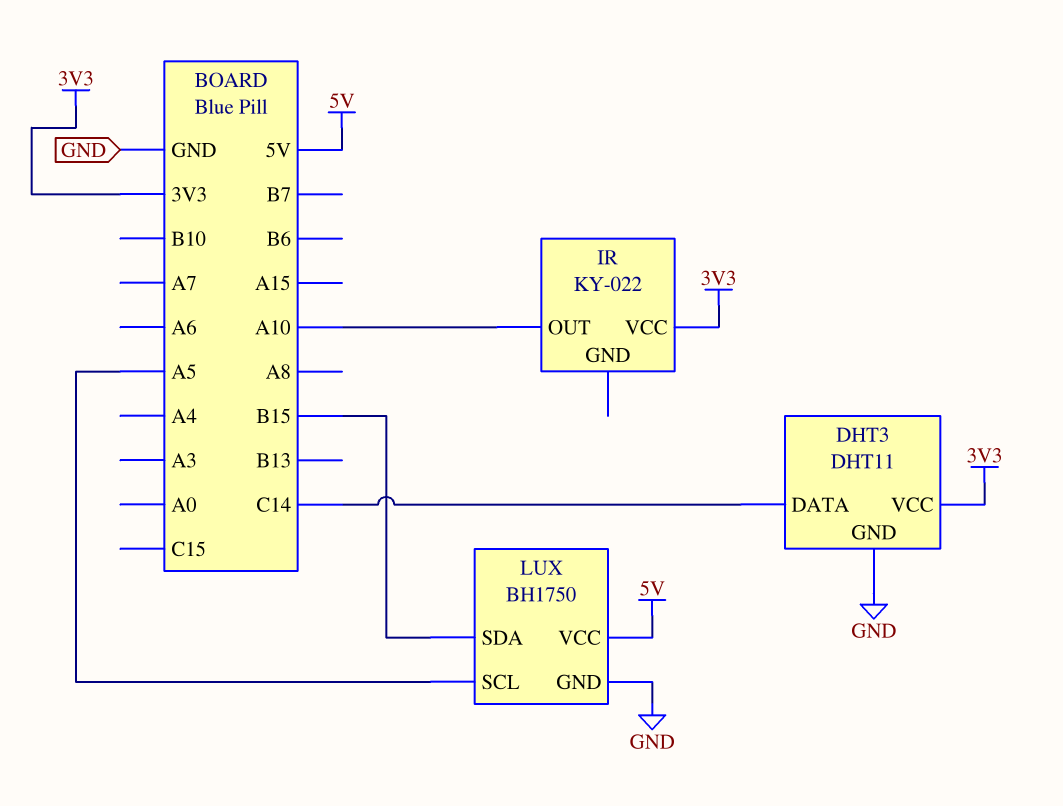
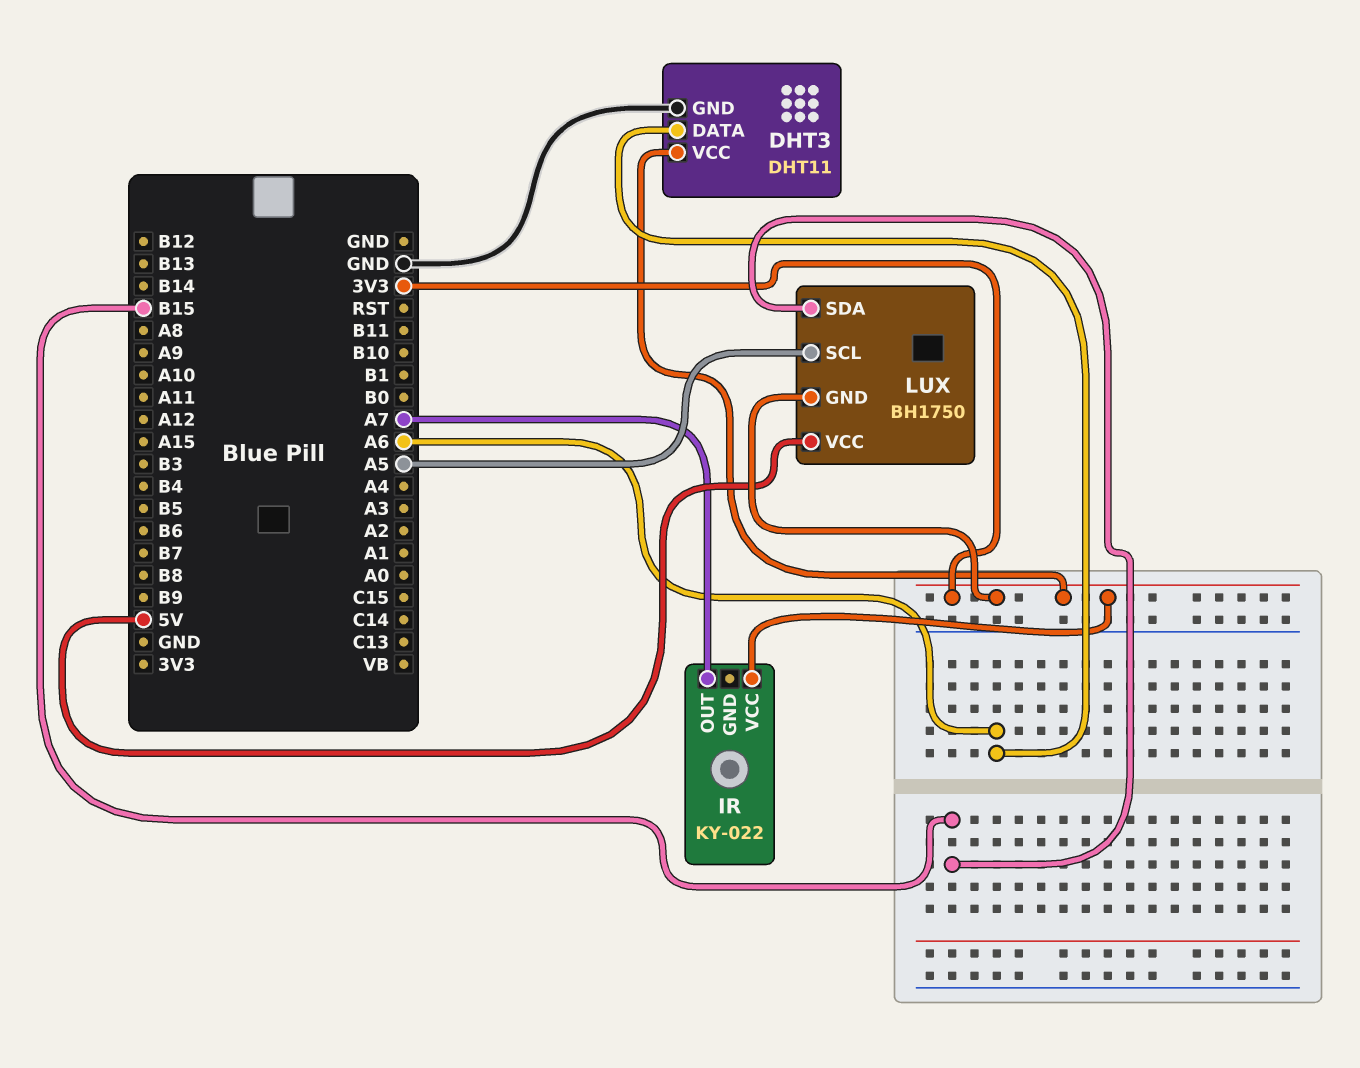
DHT3 pin DATA: C14 -> A6
IR pin OUT: A10 -> A7
LUX pin GND: GND -> 3V3

